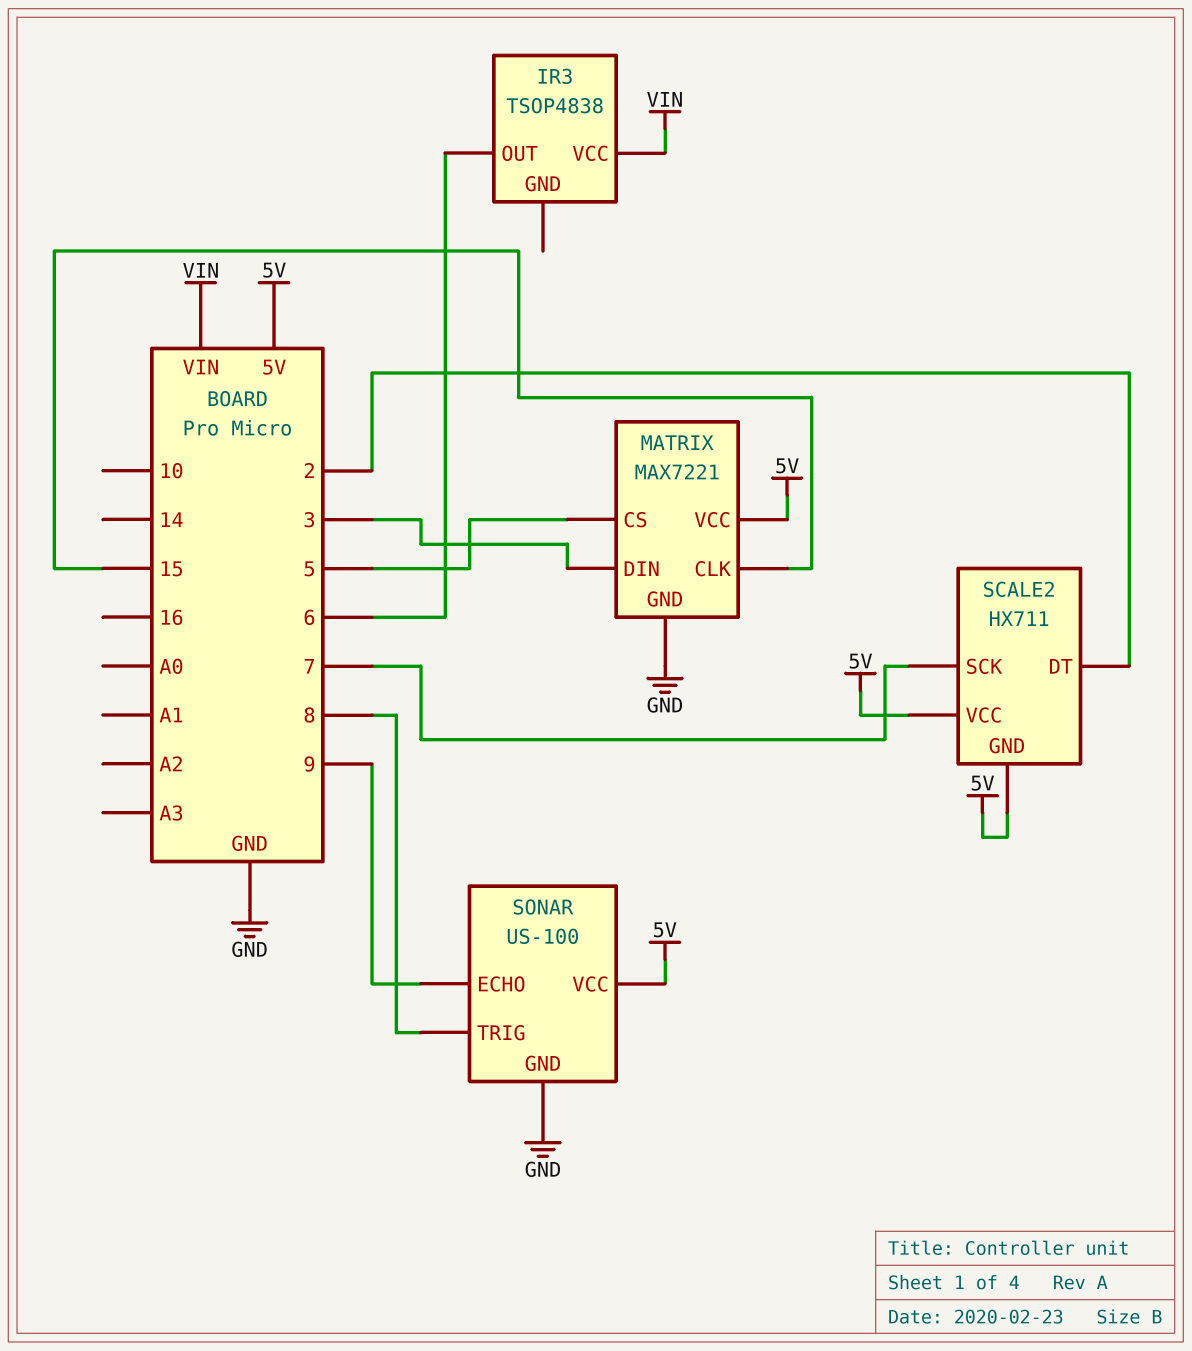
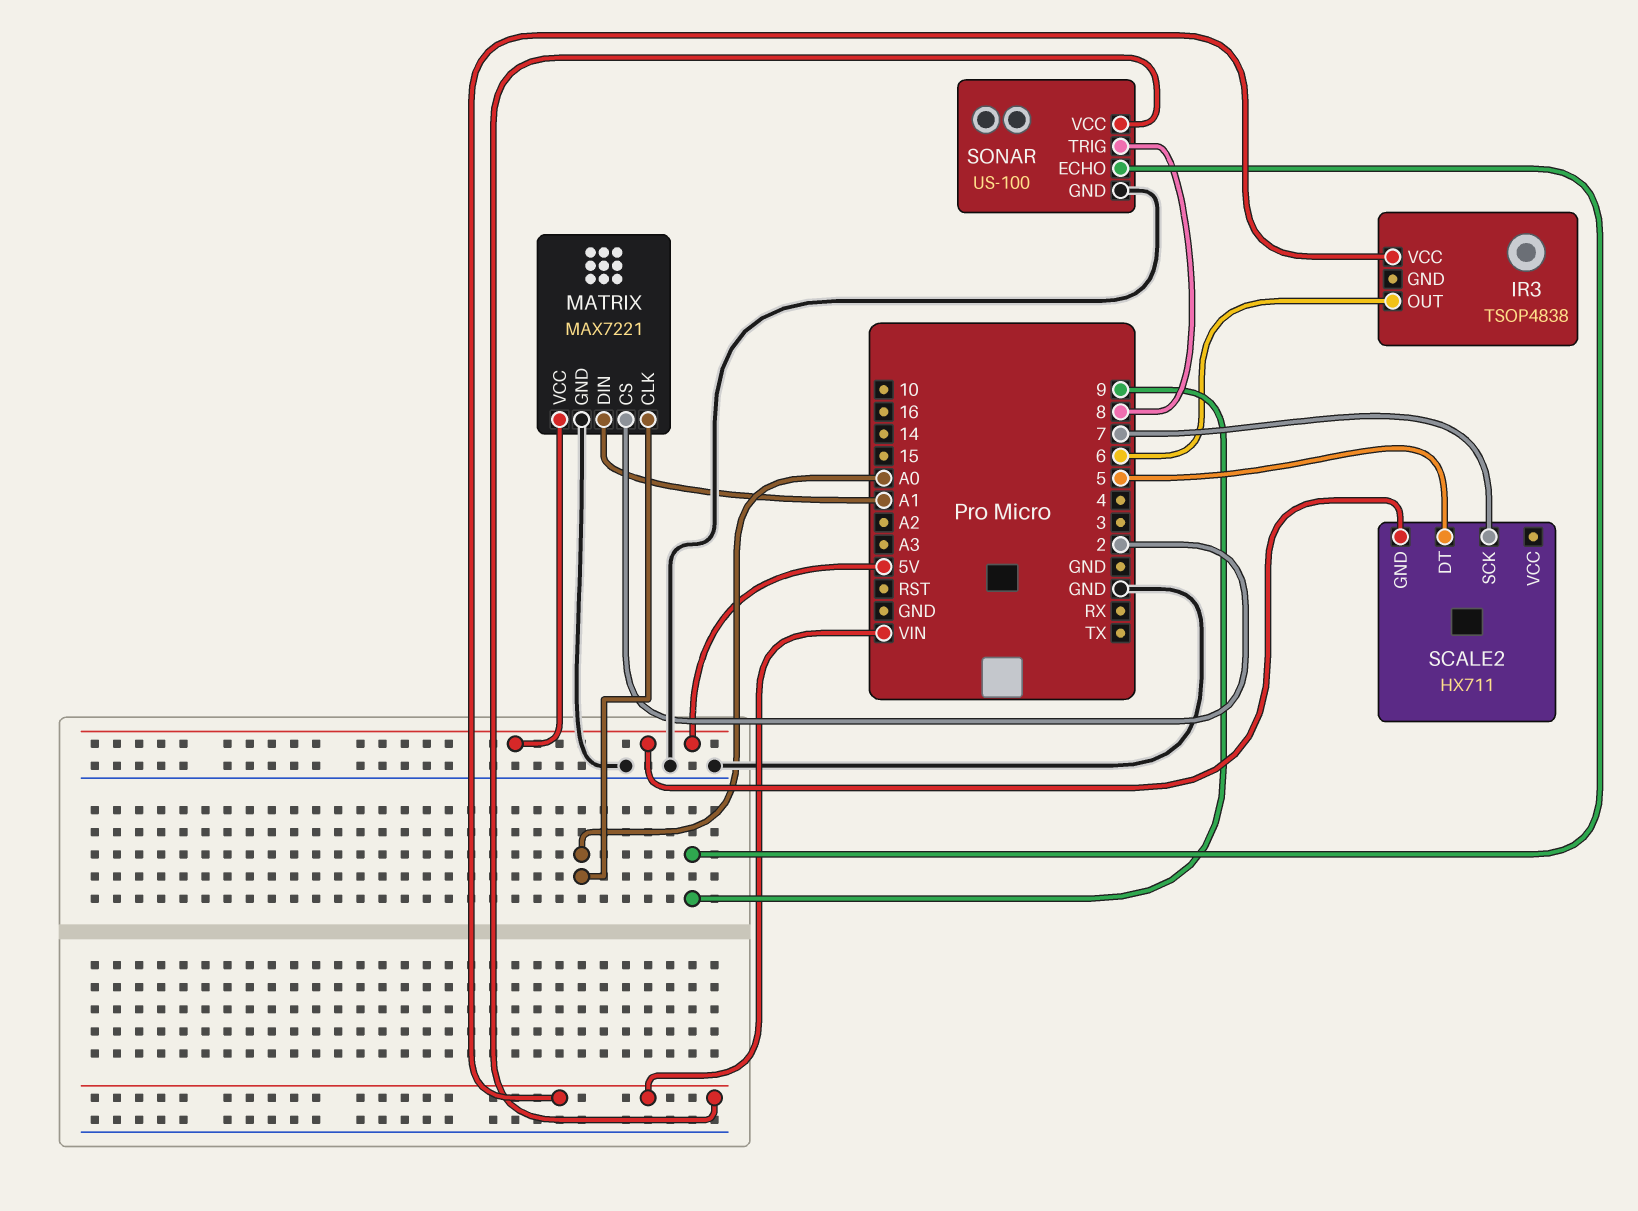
MATRIX pin CLK: 15 -> A0
MATRIX pin CS: 5 -> 2
MATRIX pin DIN: 3 -> A1
SCALE2 pin DT: 2 -> 5
SCALE2 pin VCC: 5V -> none
SONAR pin VCC: 5V -> VIN

